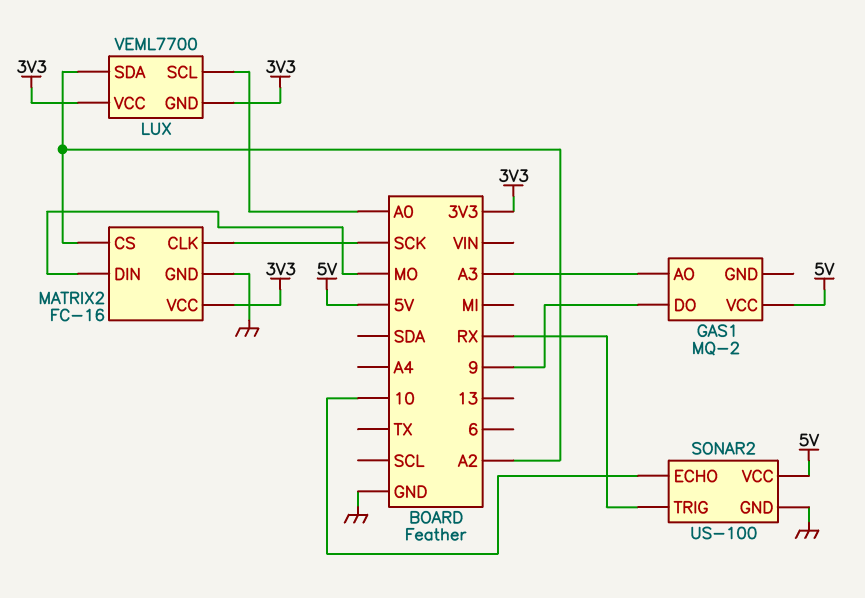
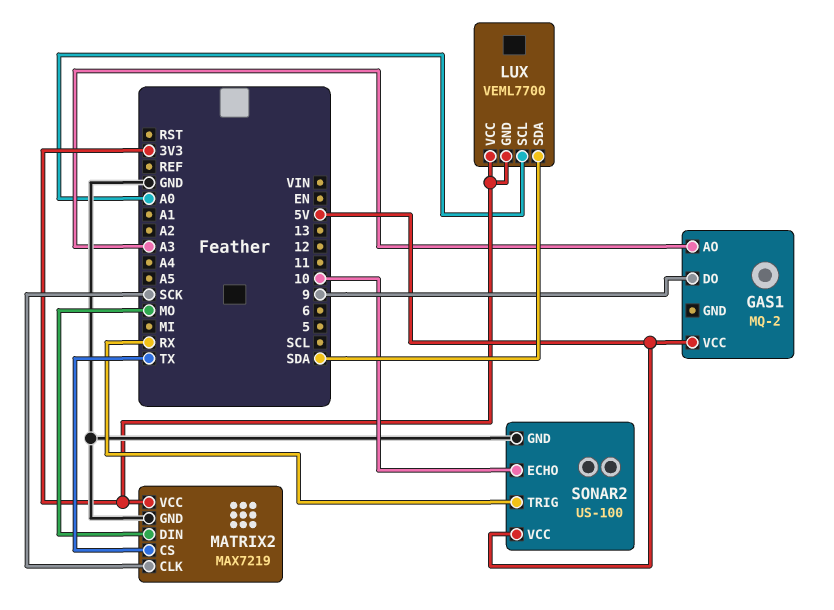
LUX pin SDA: A2 -> SDA
MATRIX2: FC-16 -> MAX7219
MATRIX2 pin CS: A2 -> TX

